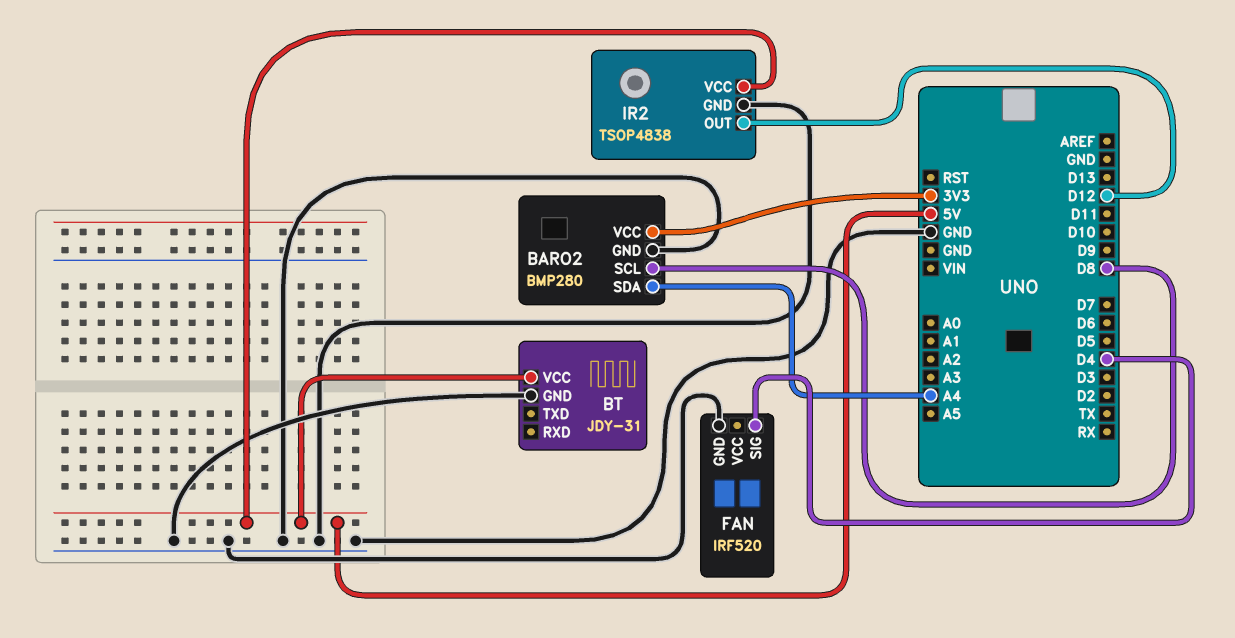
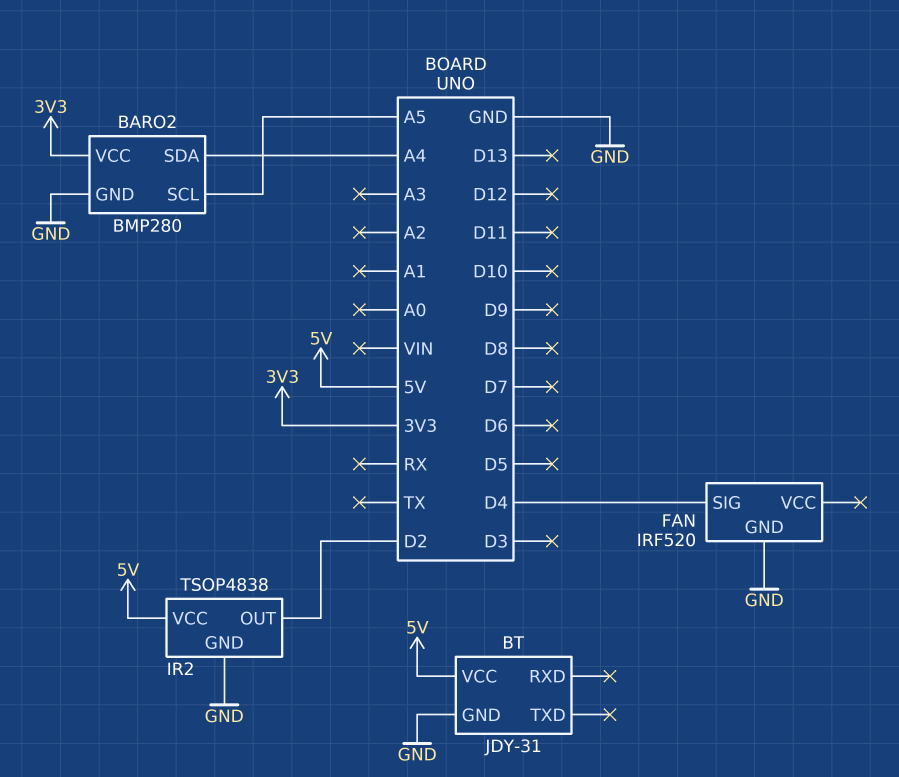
BARO2 pin SCL: D8 -> A5
IR2 pin OUT: D12 -> D2

